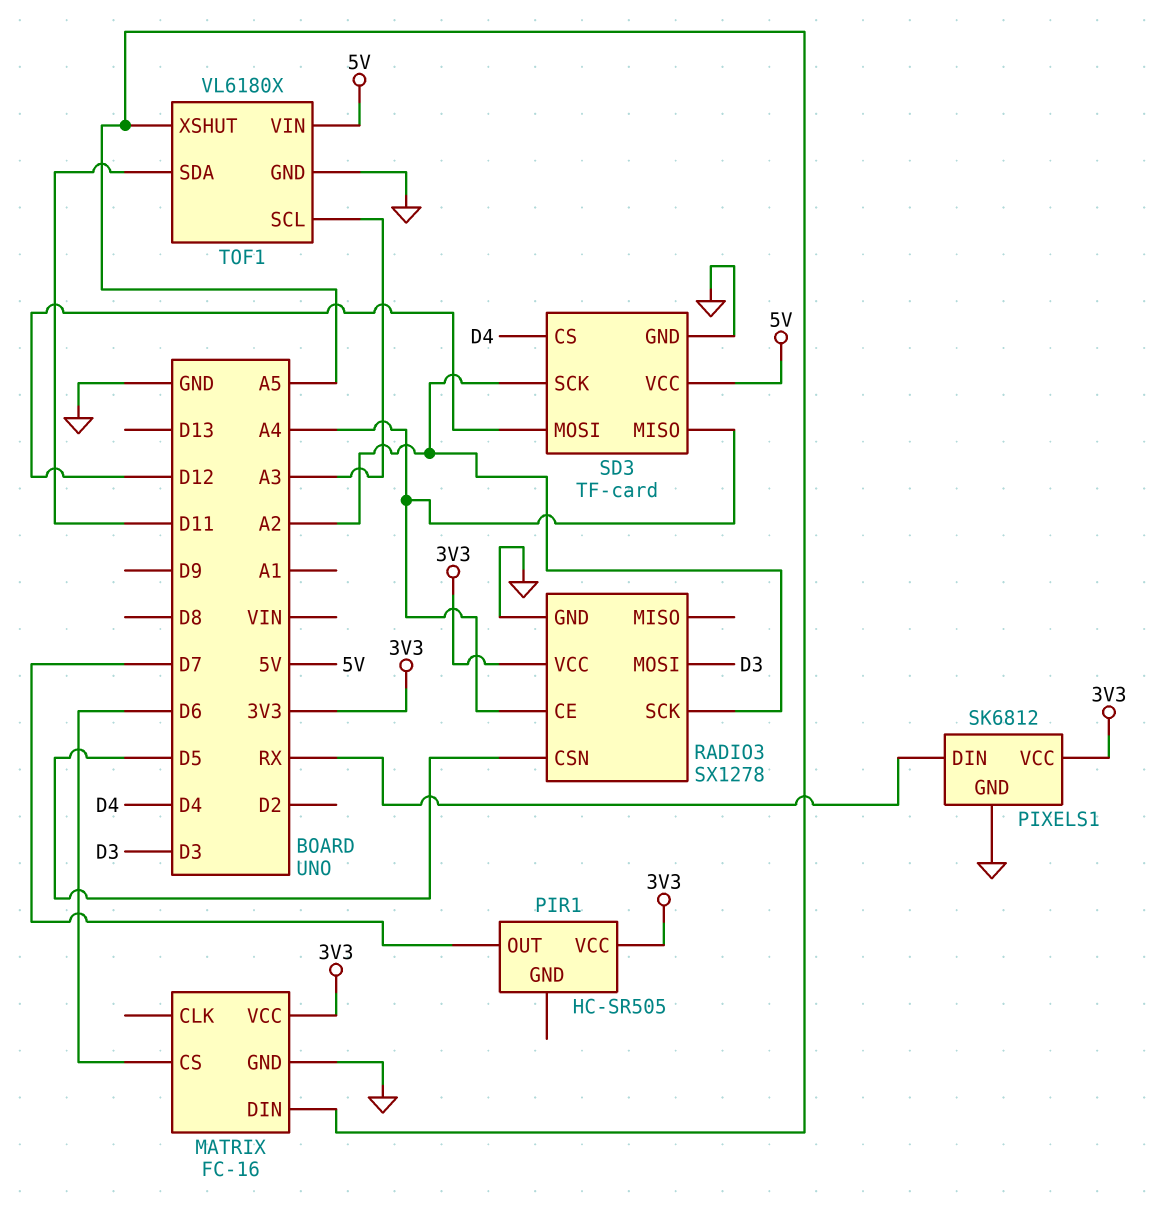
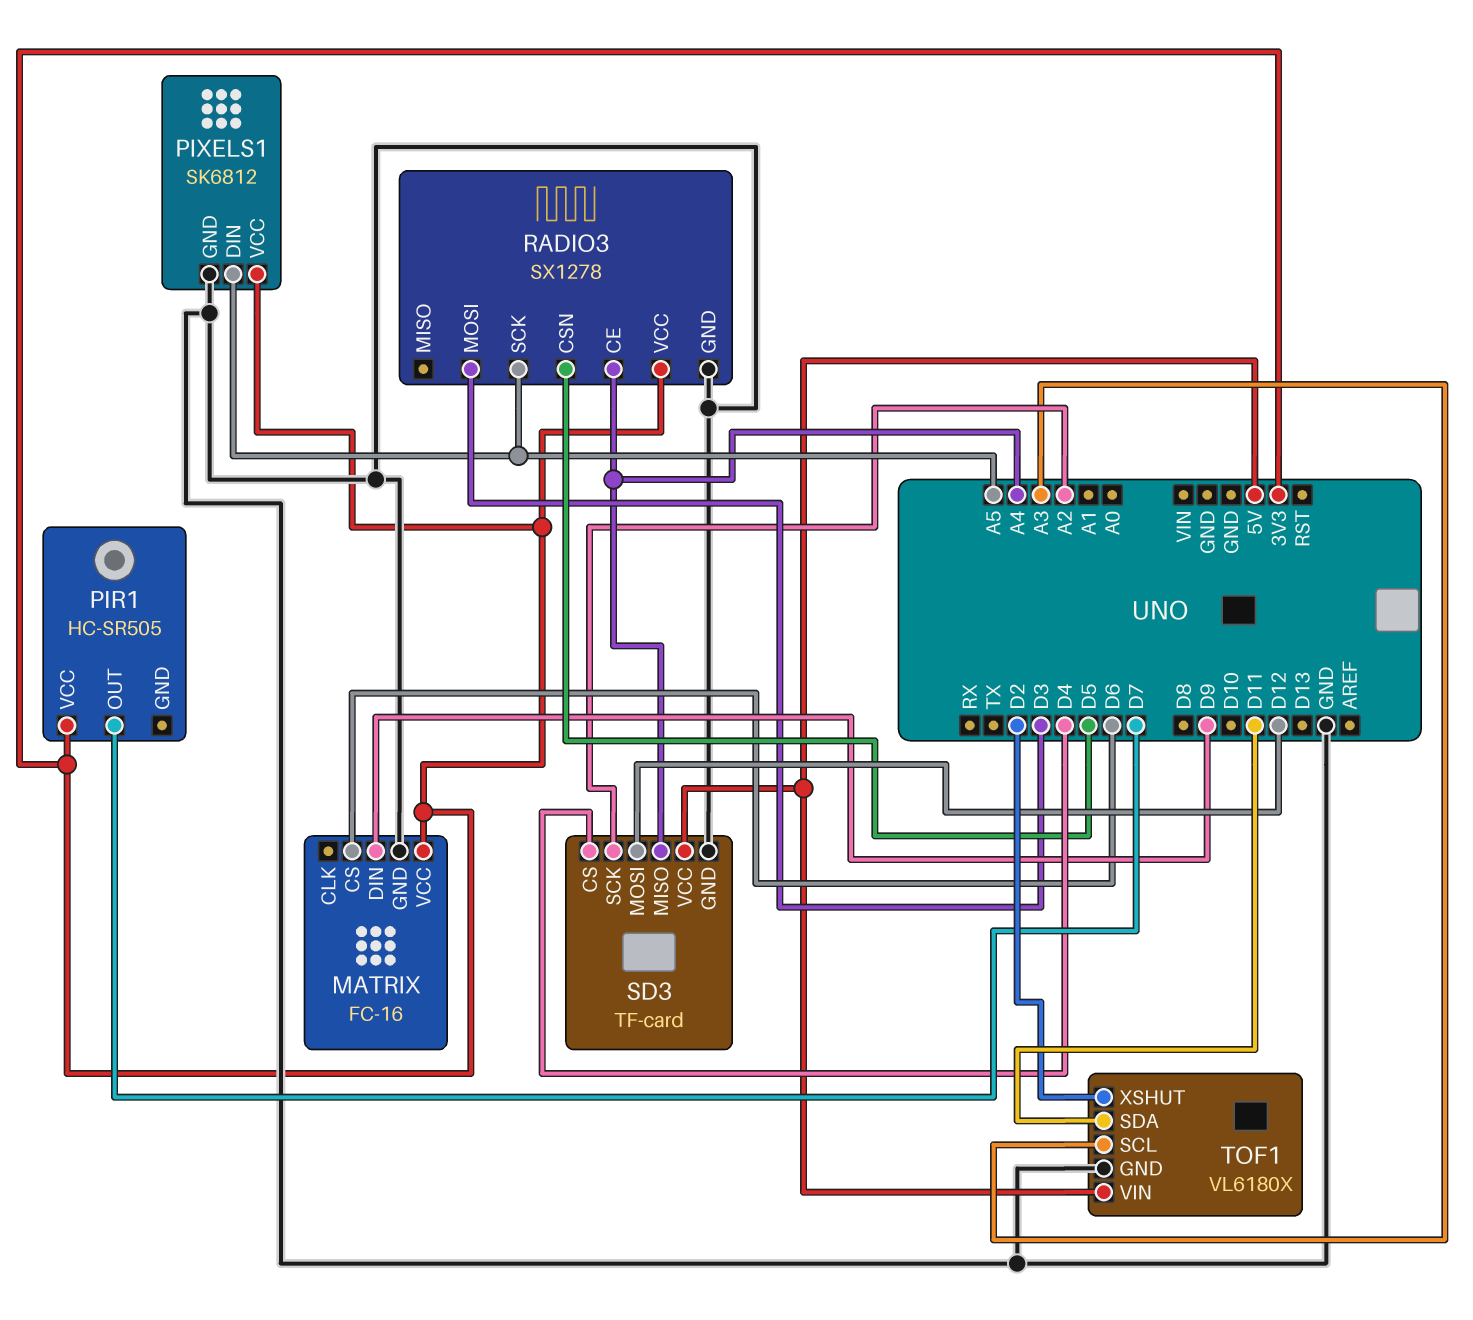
MATRIX pin DIN: A5 -> D9
PIXELS1 pin DIN: RX -> A5
RADIO3 pin SCK: A2 -> A5
TOF1 pin XSHUT: A5 -> D2

